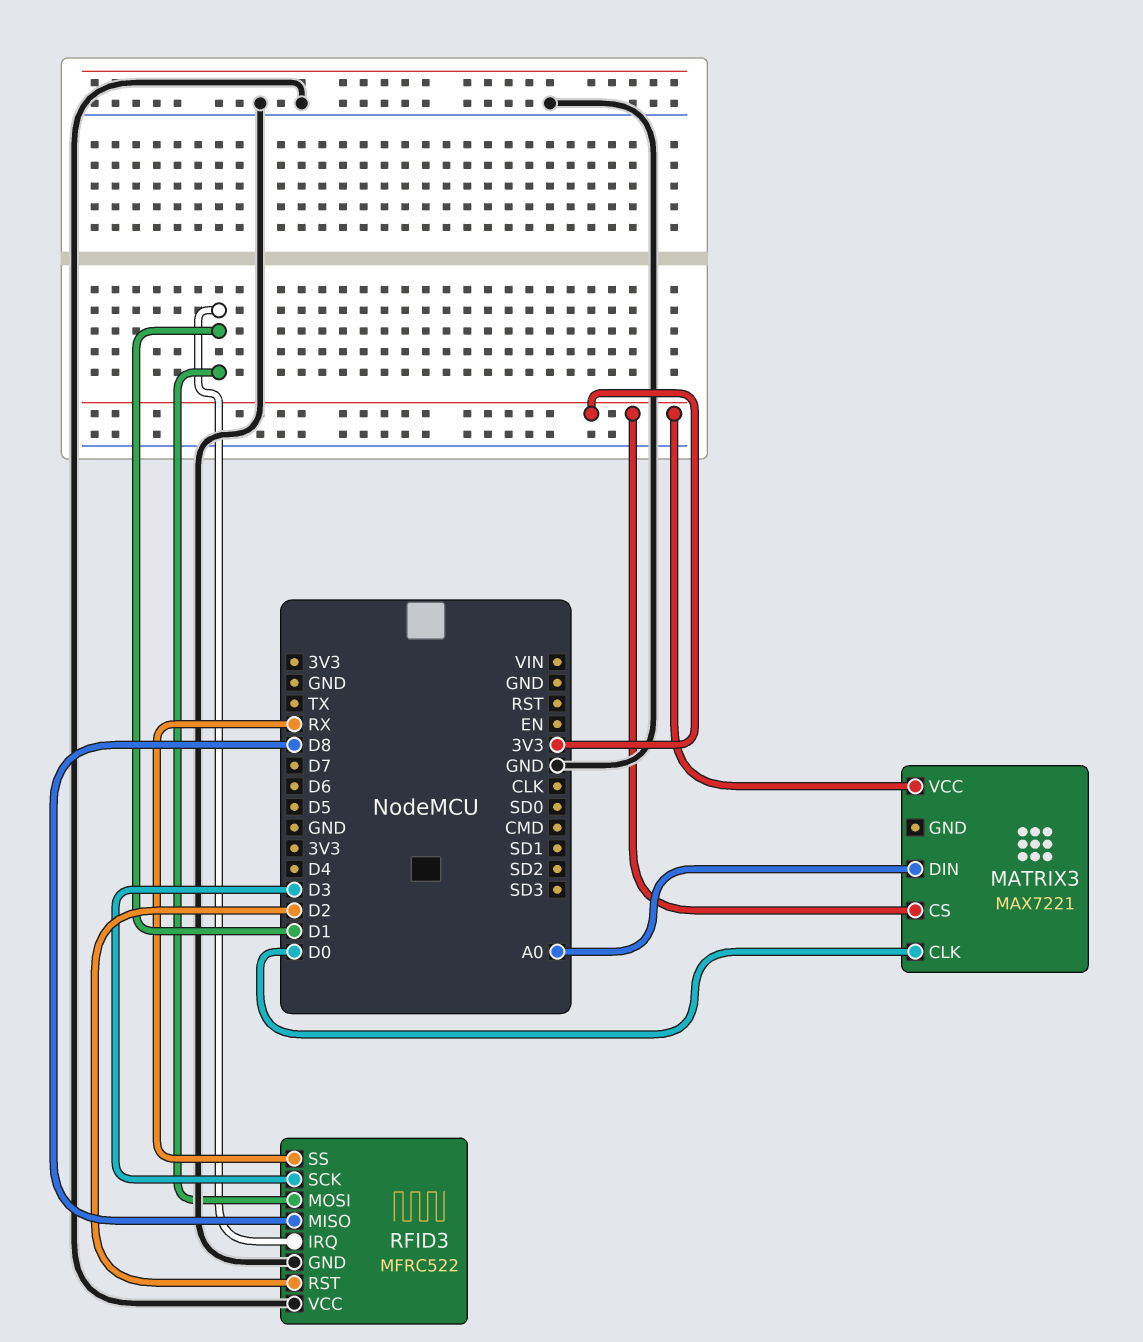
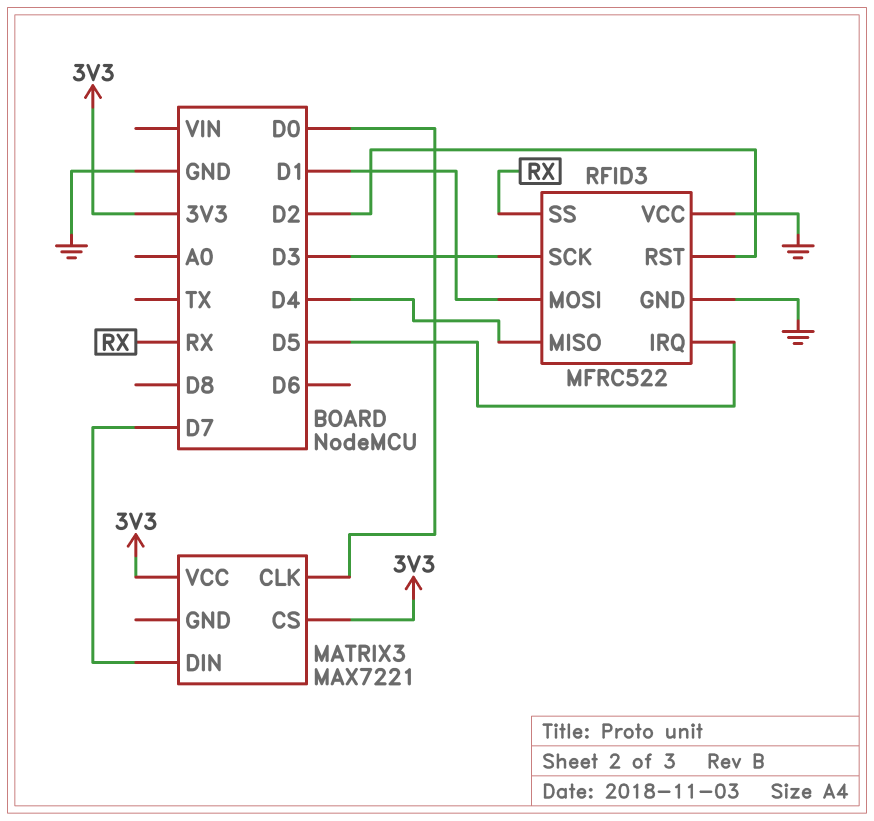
MATRIX3 pin DIN: A0 -> D7
RFID3 pin IRQ: D1 -> D5
RFID3 pin MISO: D8 -> D4

